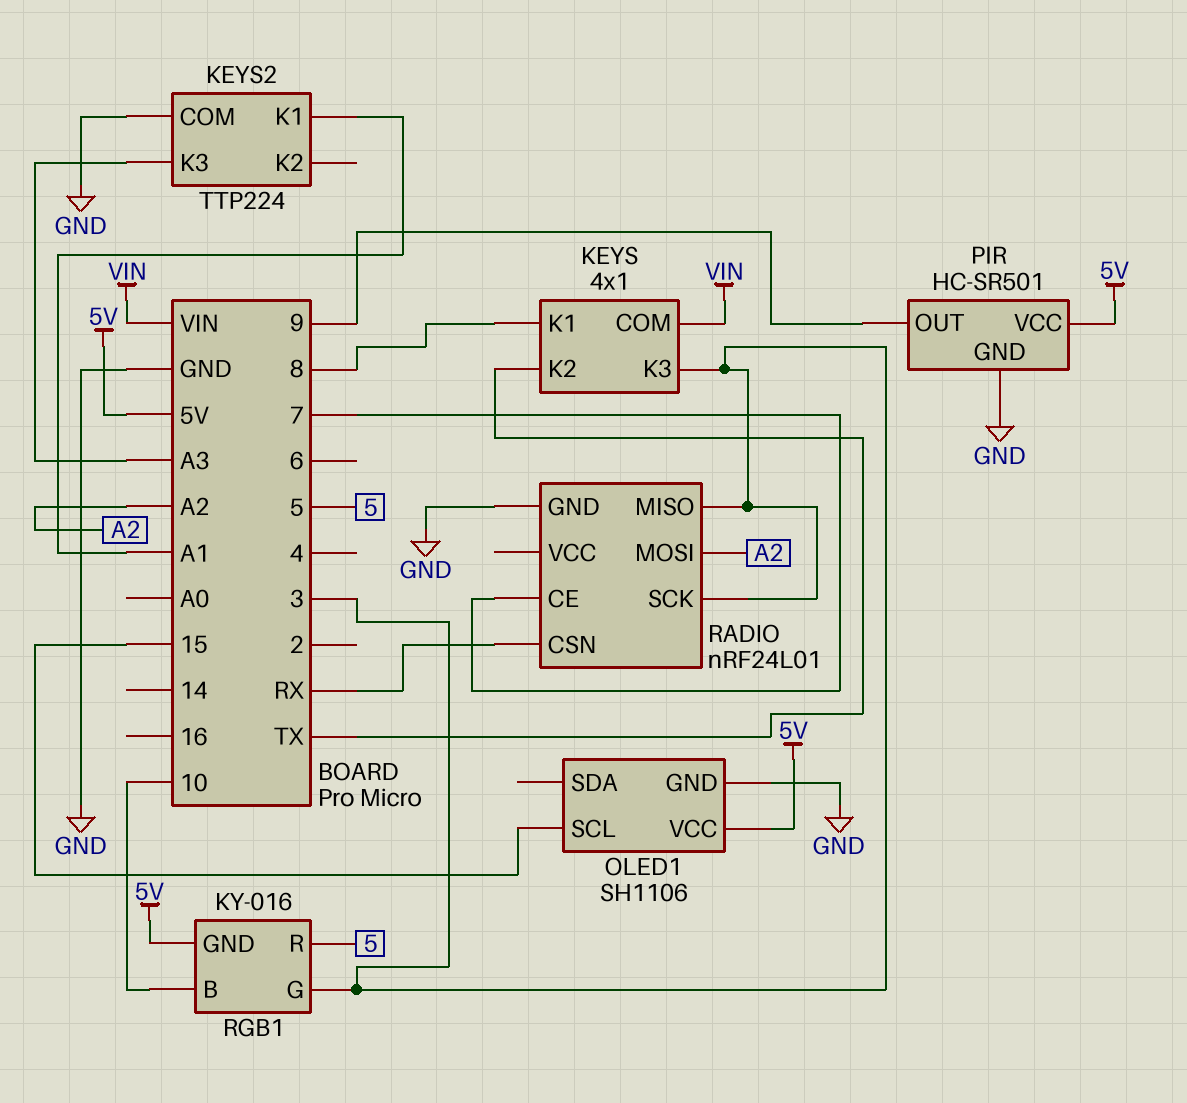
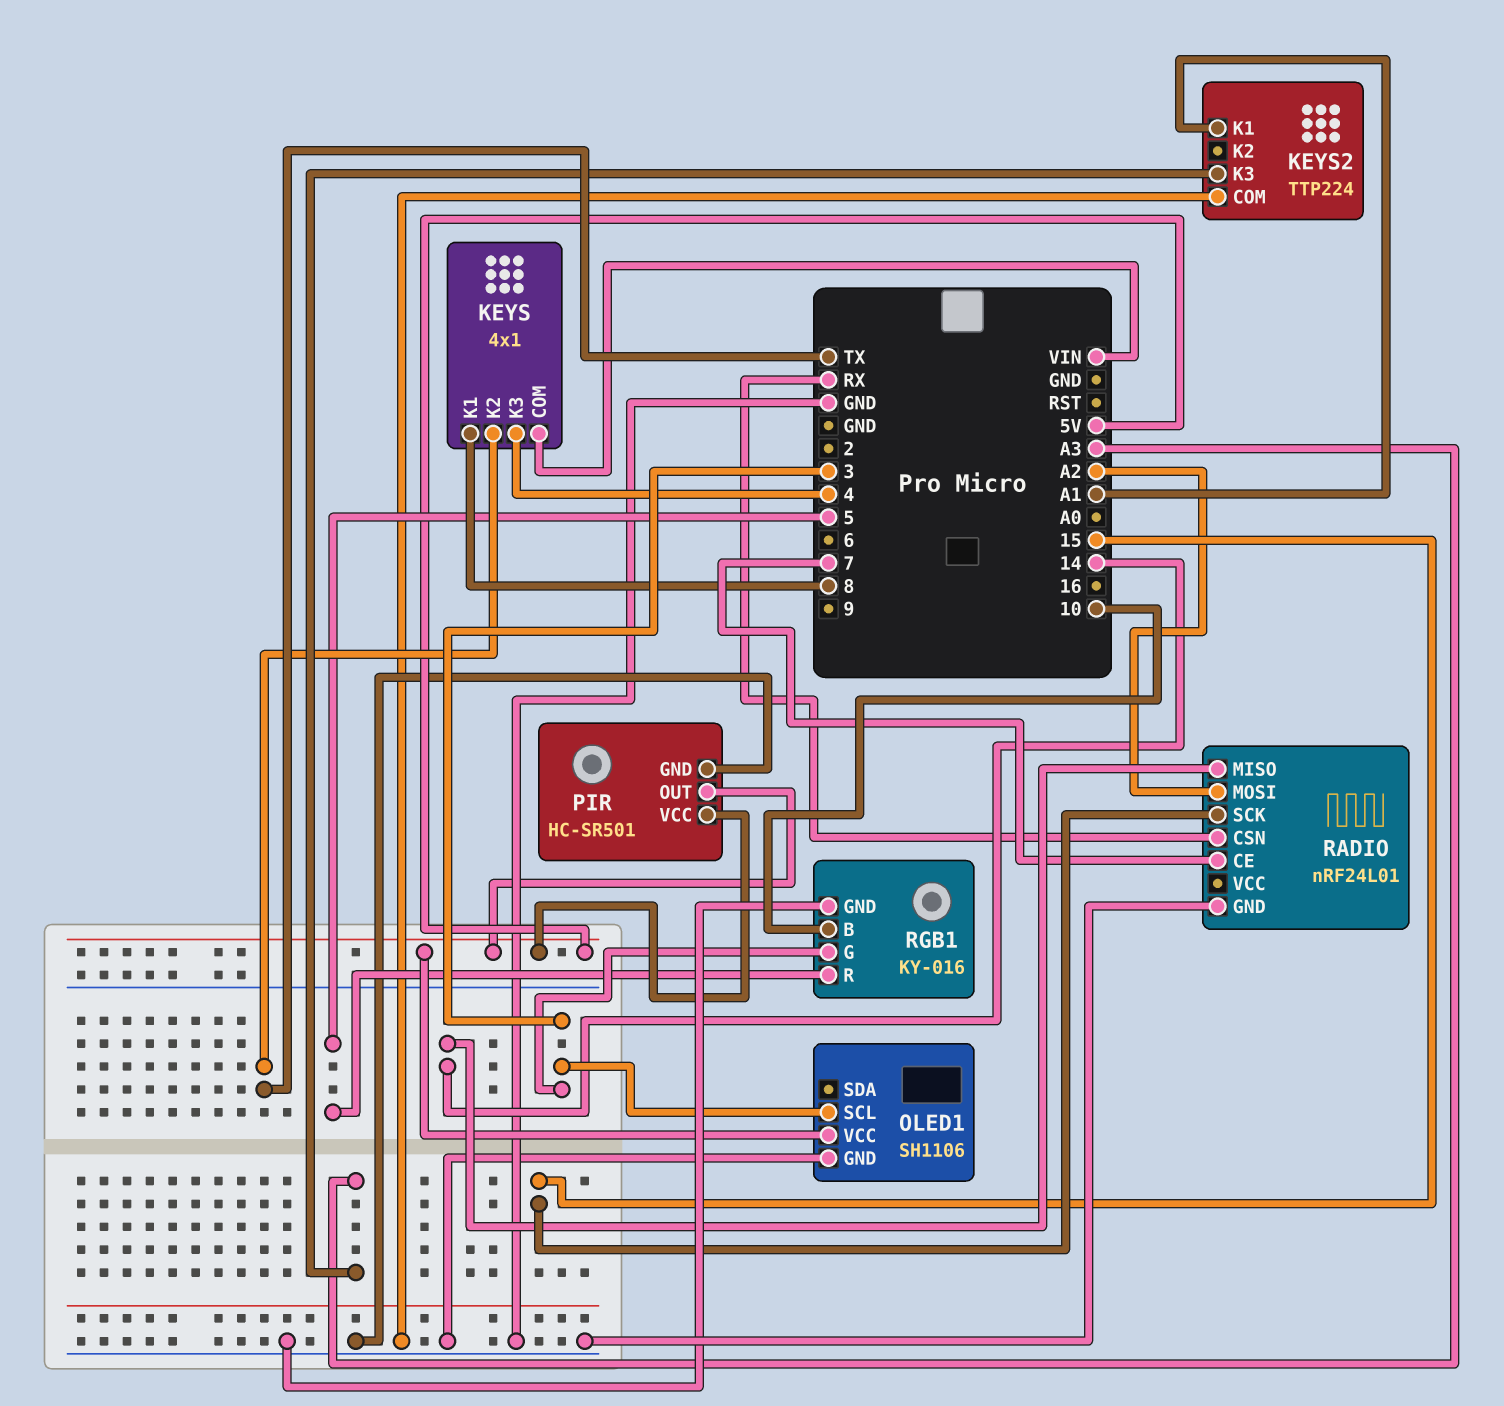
KEYS pin K3: 3 -> 4
OLED1 pin SCL: 15 -> 3
PIR pin OUT: 9 -> 5V
RADIO pin MISO: 3 -> 14
RADIO pin SCK: 3 -> 15
RGB1 pin GND: 5V -> GND

